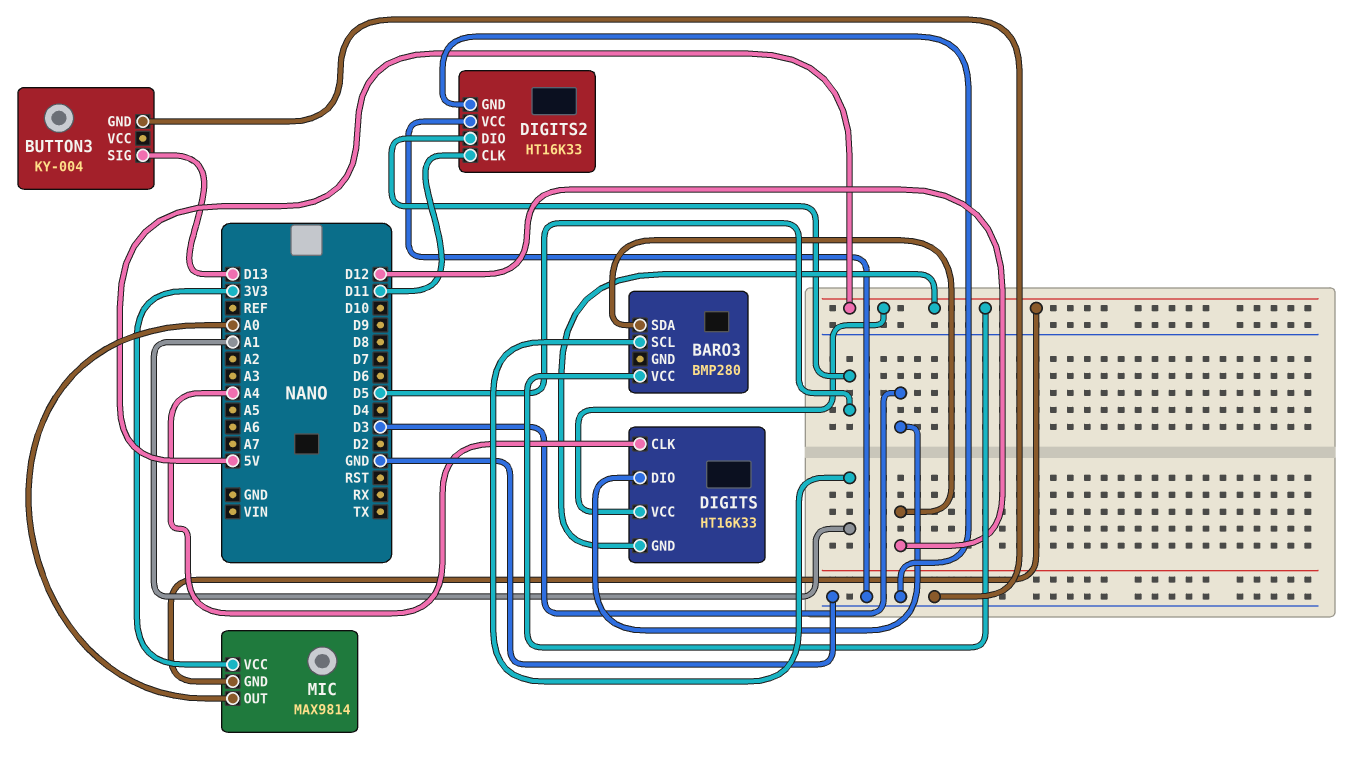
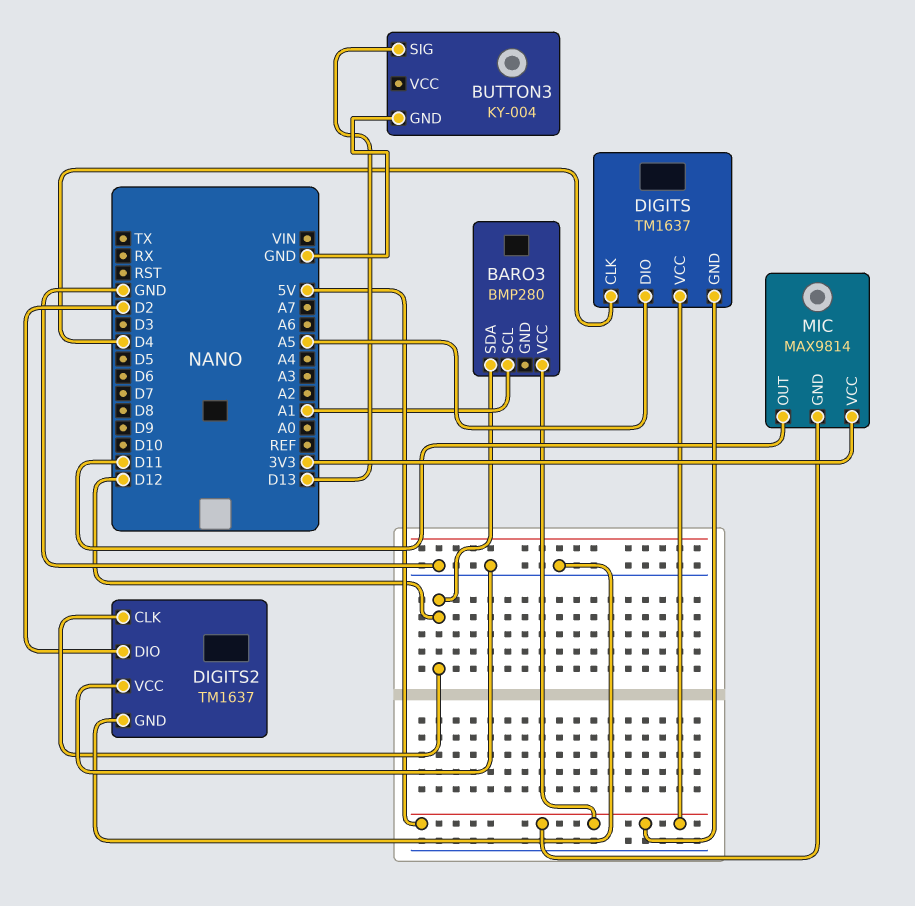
DIGITS: HT16K33 -> TM1637
DIGITS pin CLK: A4 -> D4
DIGITS pin DIO: D3 -> A5
DIGITS2: HT16K33 -> TM1637
DIGITS2 pin CLK: D11 -> D12
DIGITS2 pin DIO: D5 -> D2
MIC pin OUT: A0 -> D11

